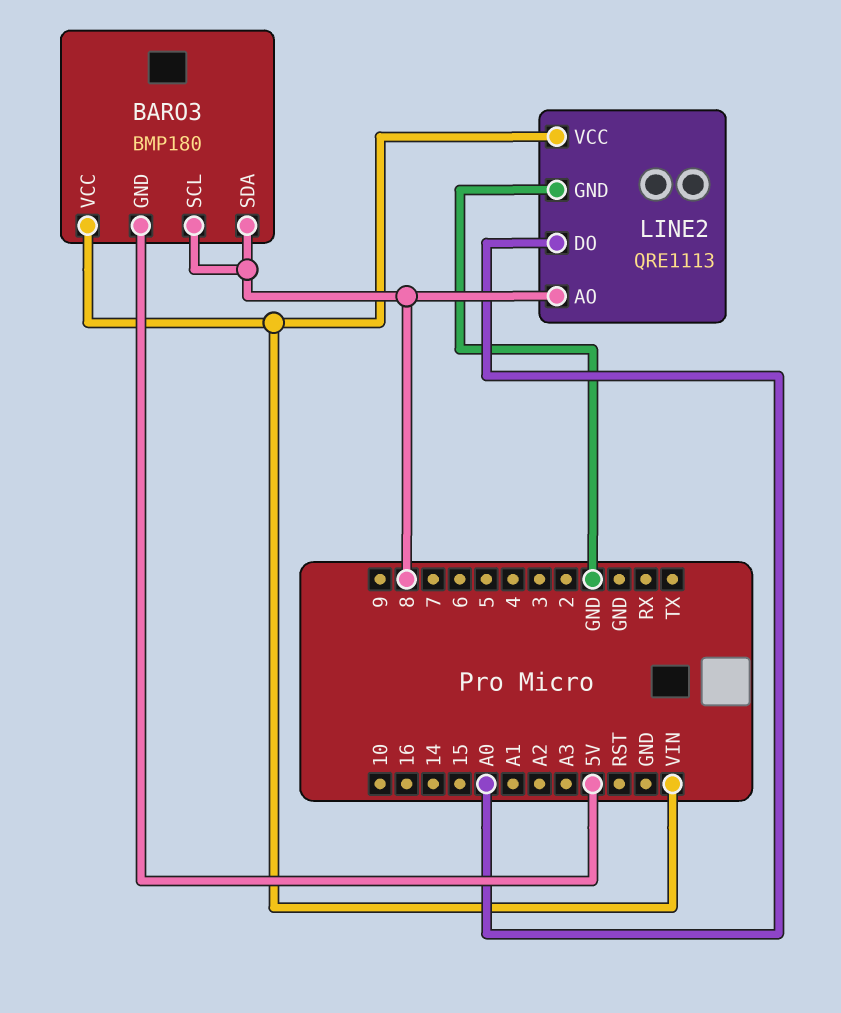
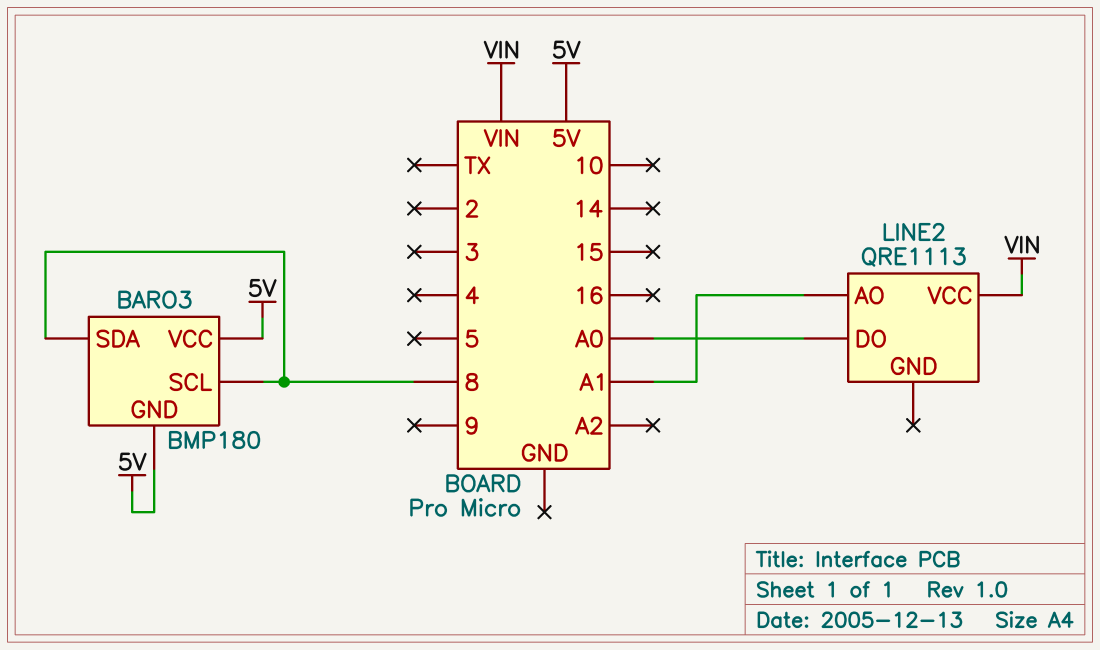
BARO3 pin VCC: VIN -> 5V
LINE2 pin AO: 8 -> A1
LINE2 pin GND: GND -> none

